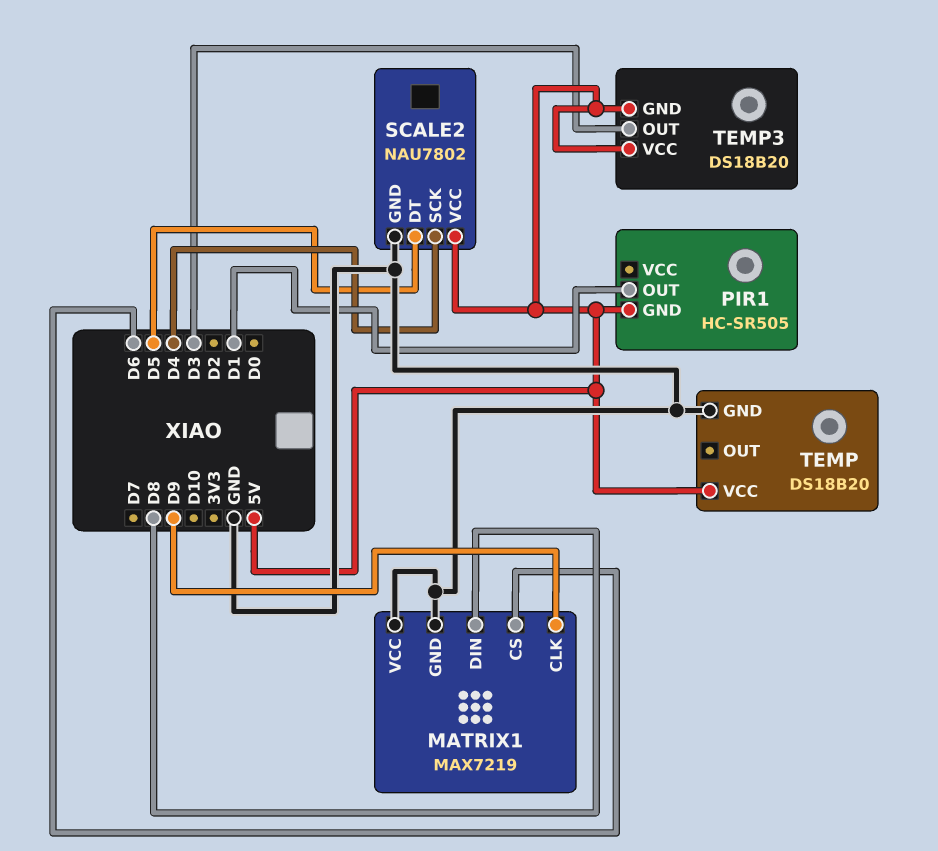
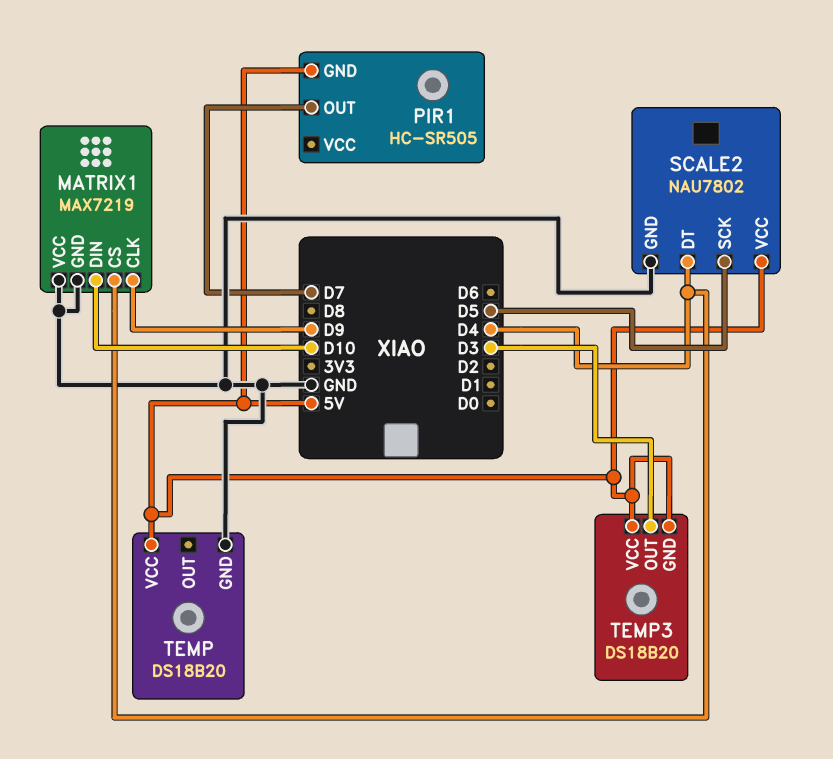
MATRIX1 pin CS: D6 -> D4
MATRIX1 pin DIN: D8 -> D10
PIR1 pin OUT: D1 -> D7
SCALE2 pin DT: D5 -> D4
SCALE2 pin SCK: D4 -> D5

